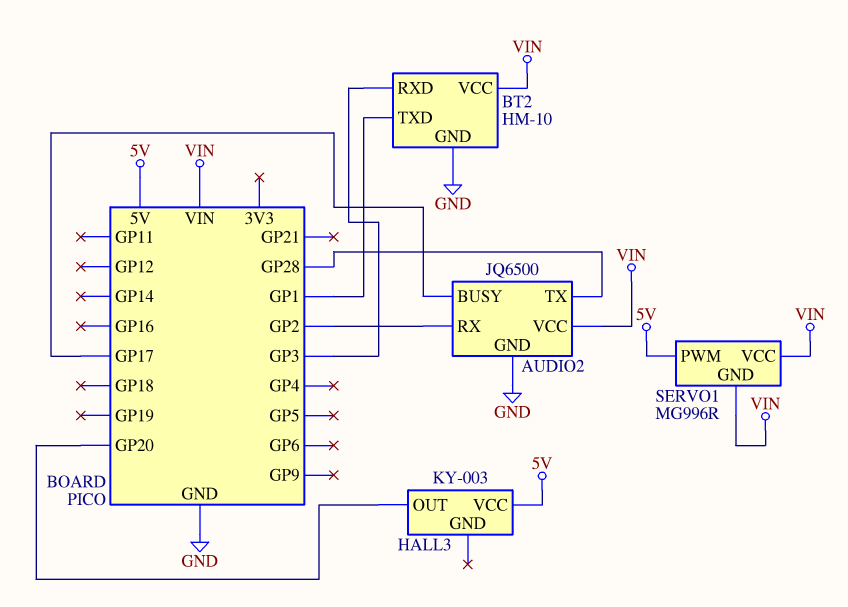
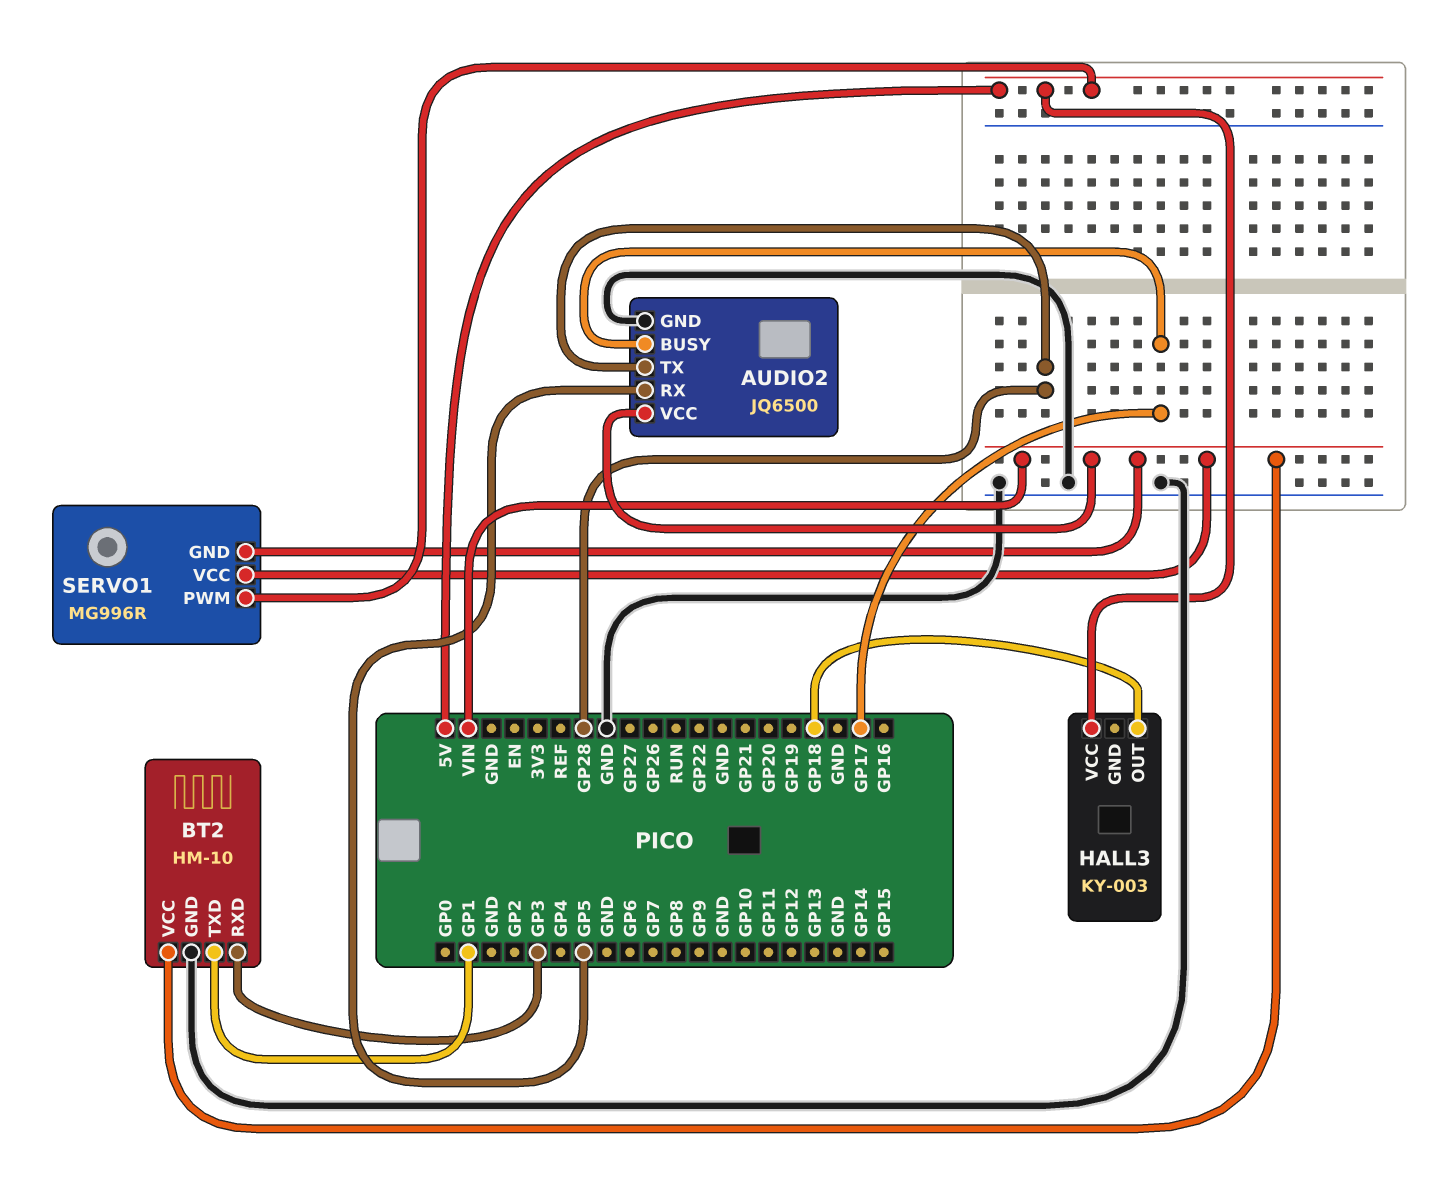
AUDIO2 pin RX: GP2 -> GP5
HALL3 pin OUT: GP20 -> GP18

